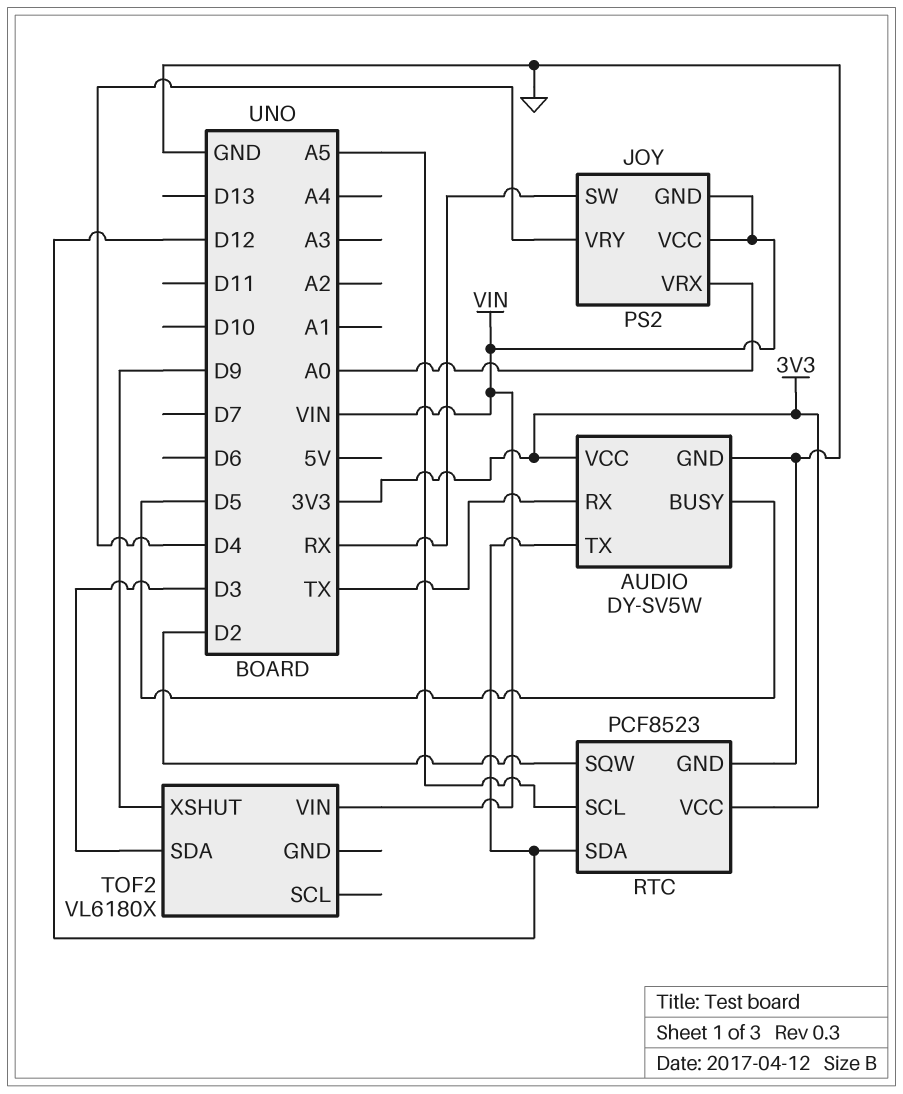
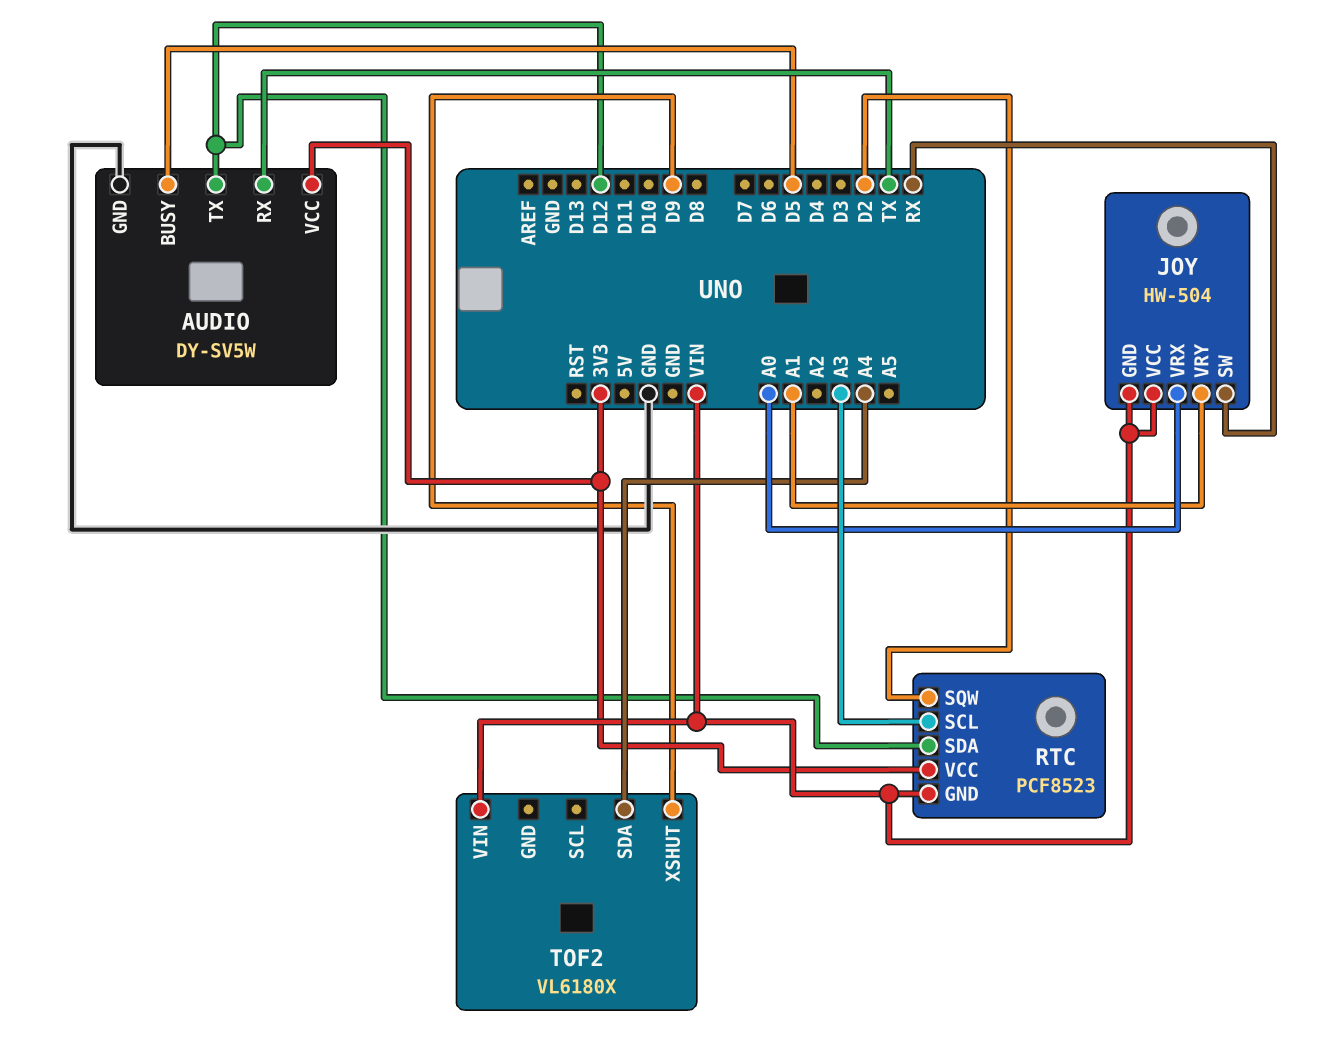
JOY: PS2 -> HW-504
JOY pin VRY: D4 -> A1
RTC pin GND: GND -> VIN
RTC pin SCL: A5 -> A3
TOF2 pin SDA: D3 -> A4

